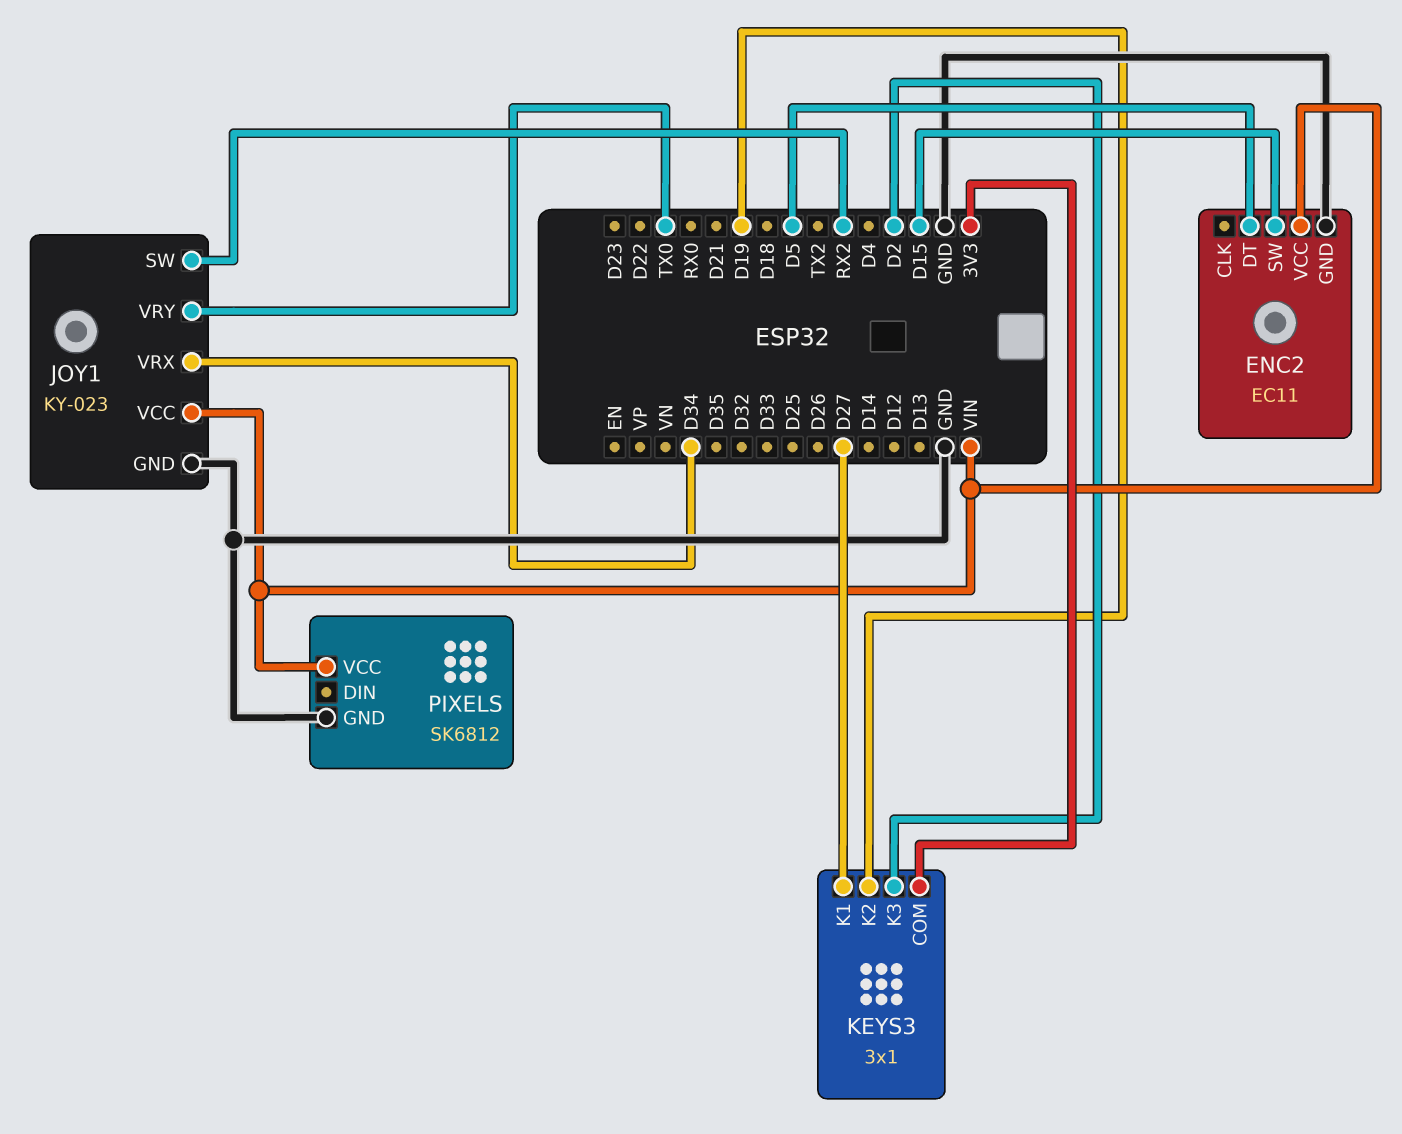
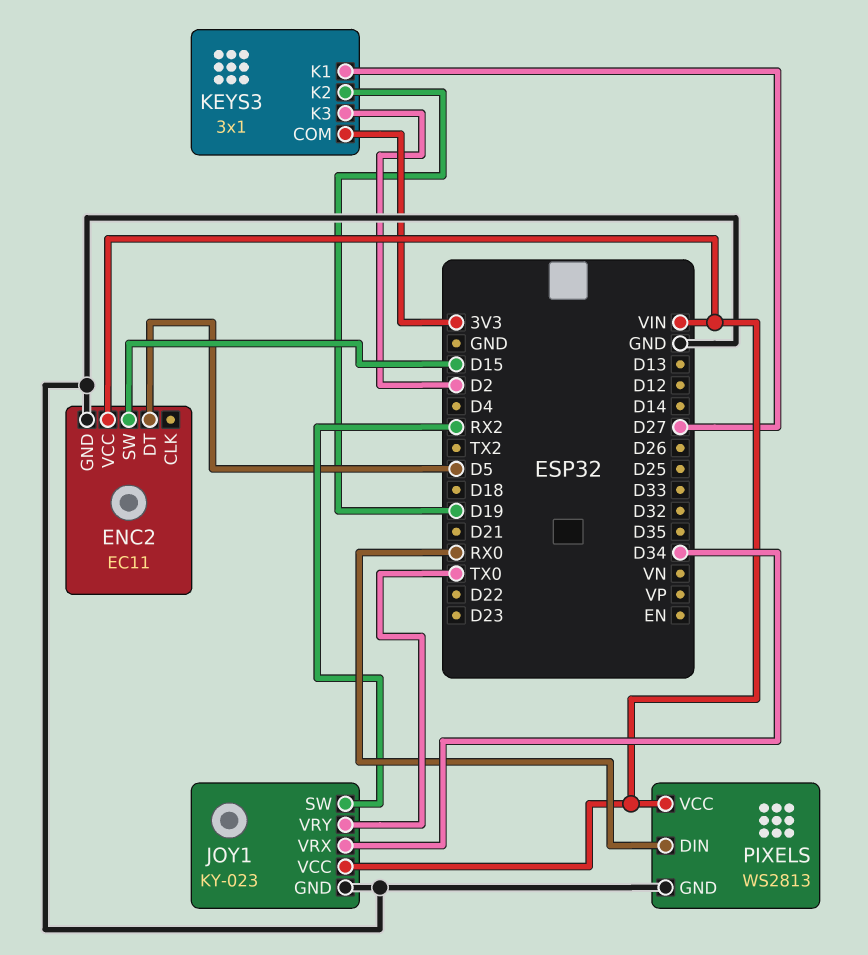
PIXELS: SK6812 -> WS2813
PIXELS pin DIN: none -> RX0

